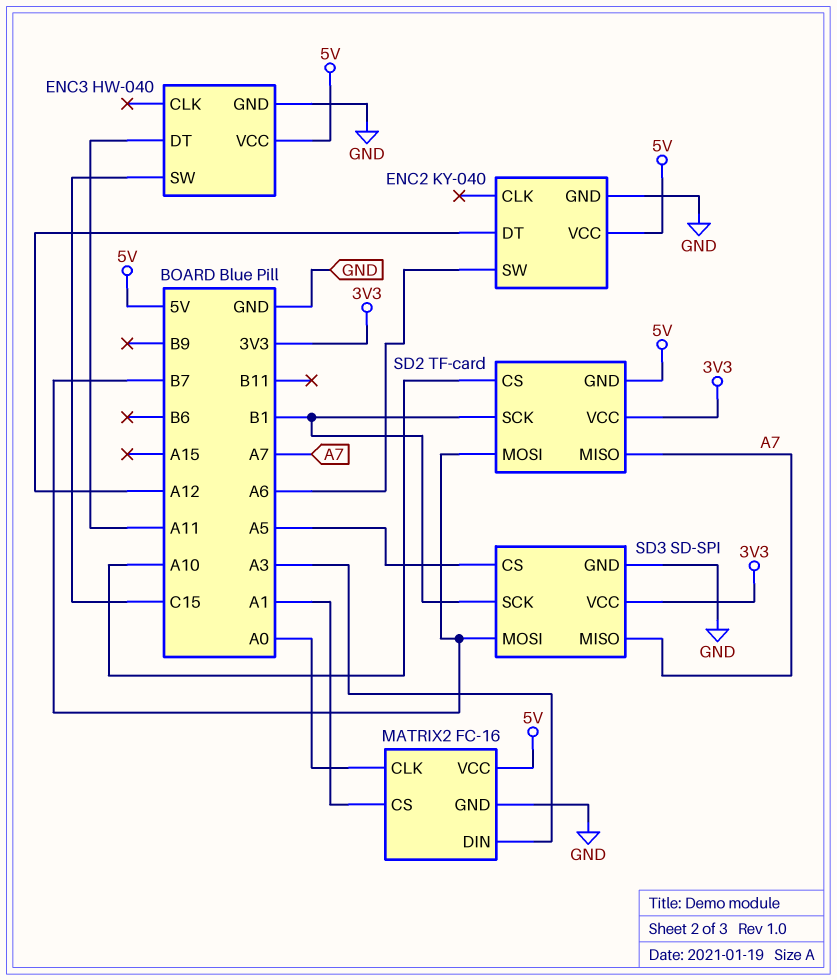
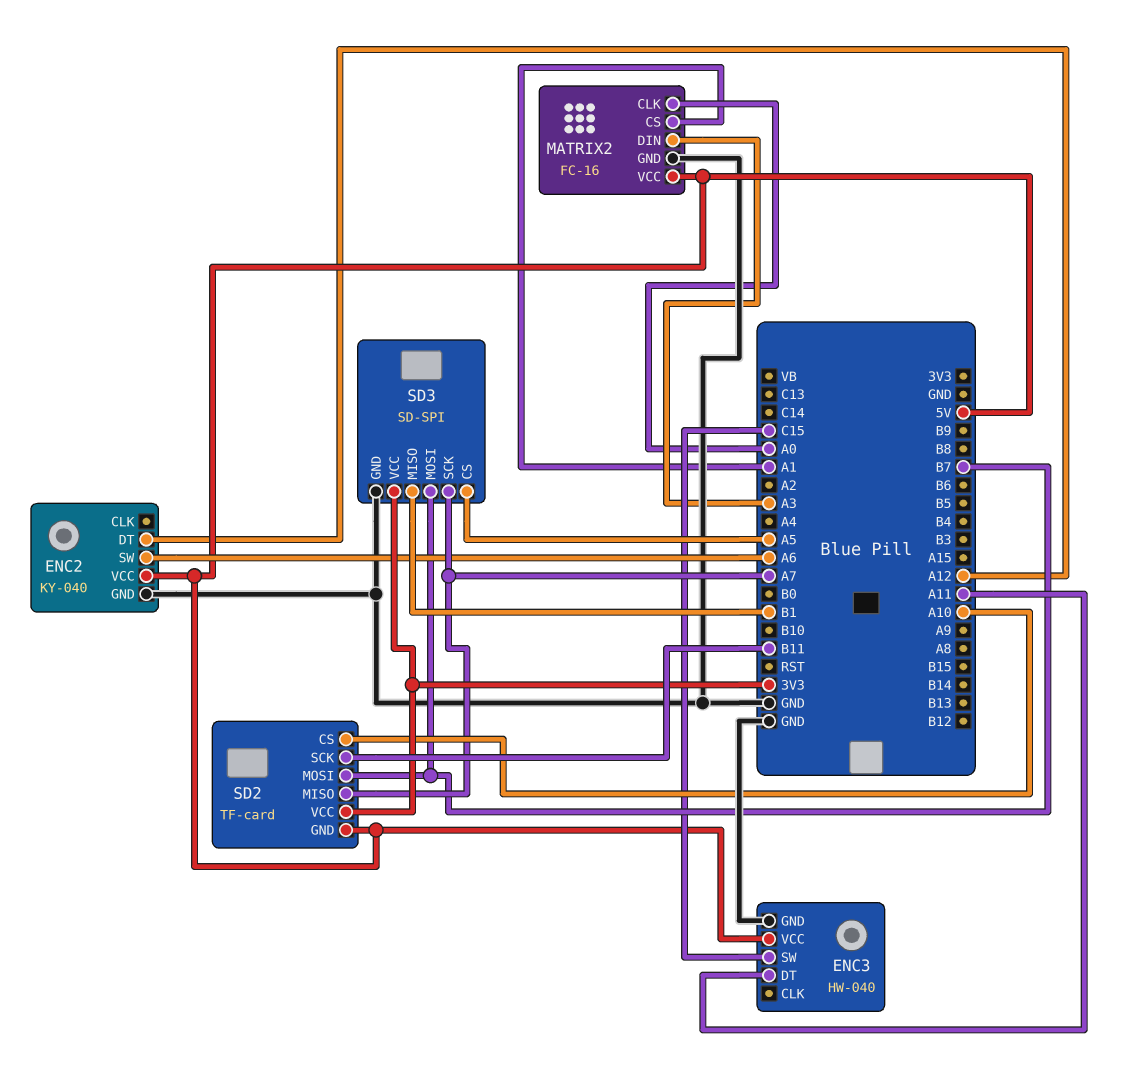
SD2 pin SCK: B1 -> B11
SD3 pin MISO: A7 -> B1
SD3 pin SCK: B1 -> A7

